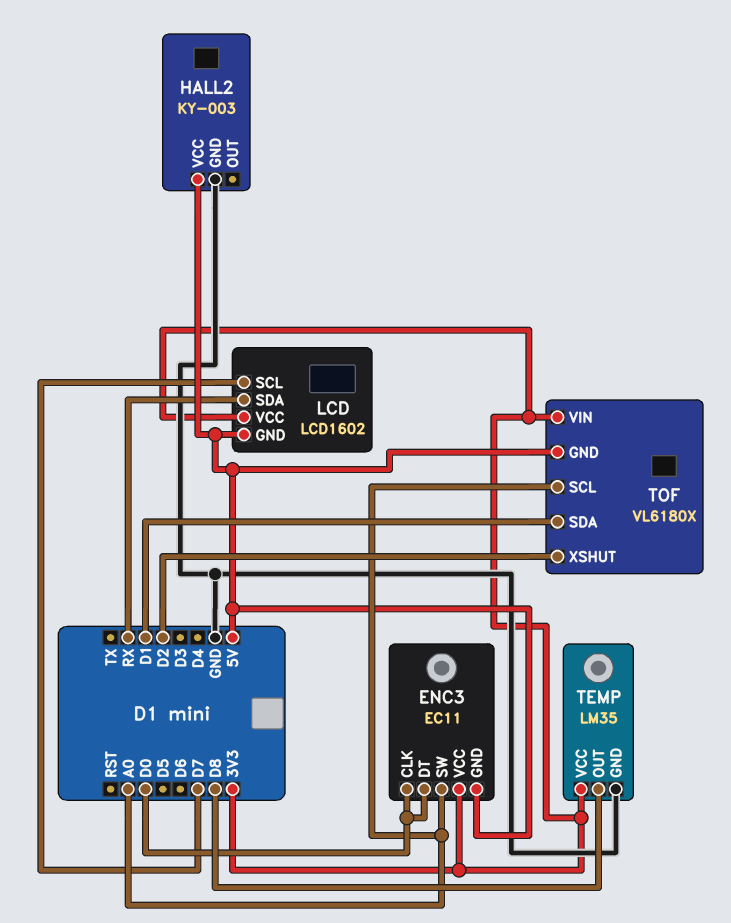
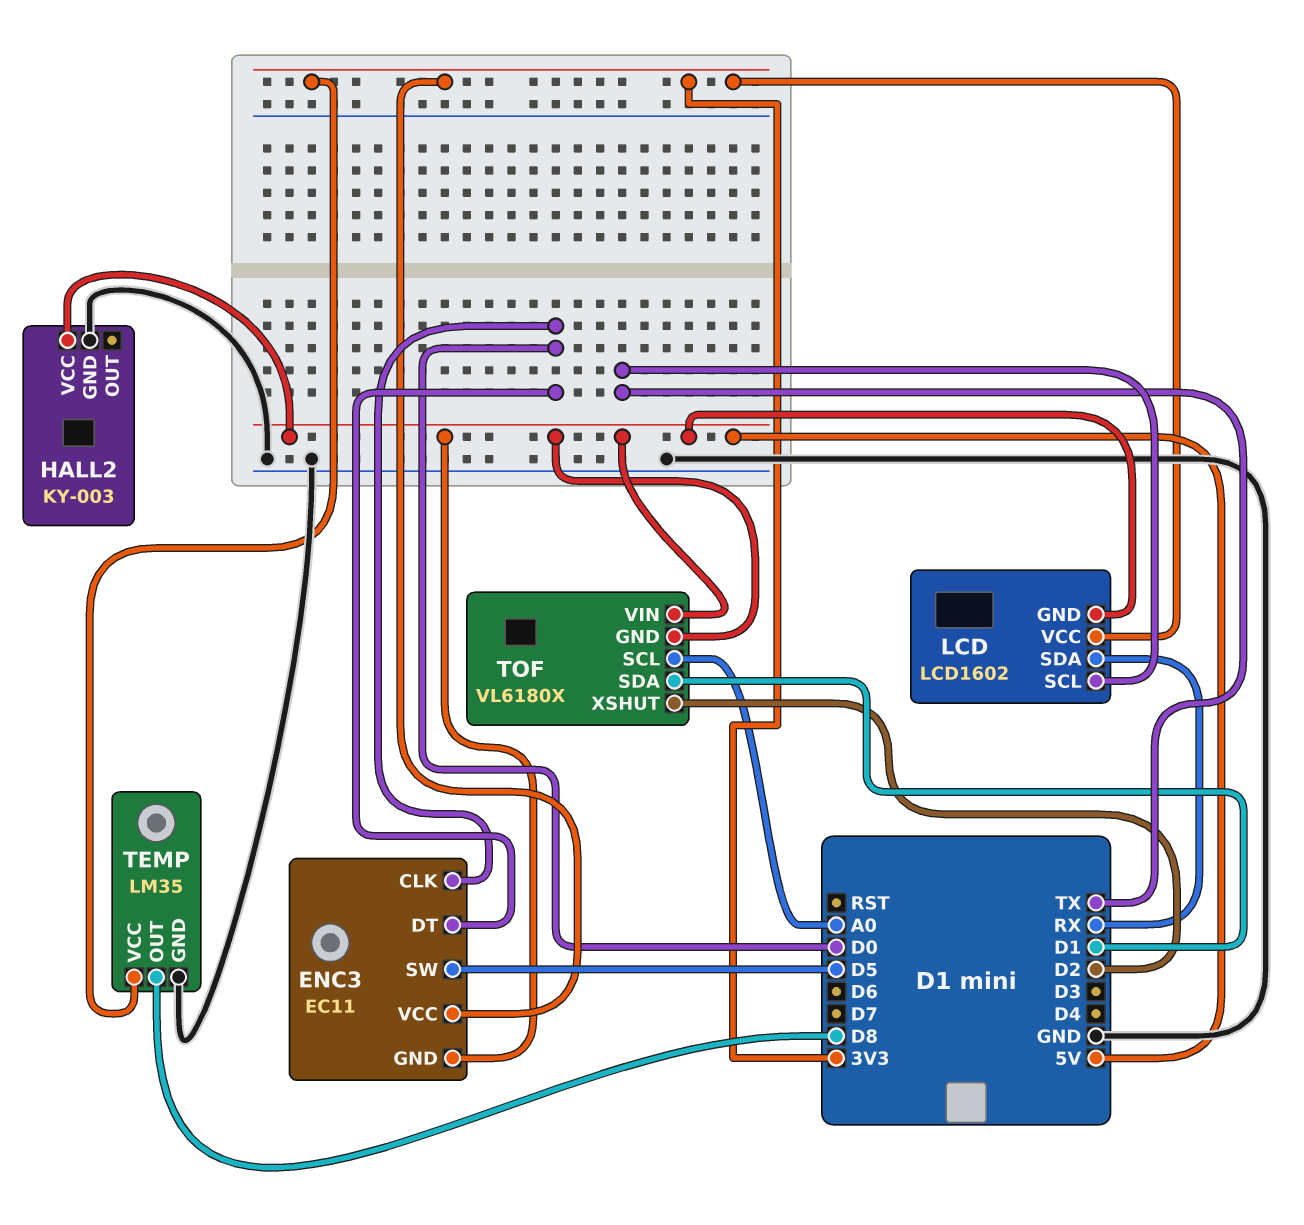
ENC3 pin SW: A0 -> D5
LCD pin SCL: D7 -> TX
TOF pin VIN: 3V3 -> 5V

